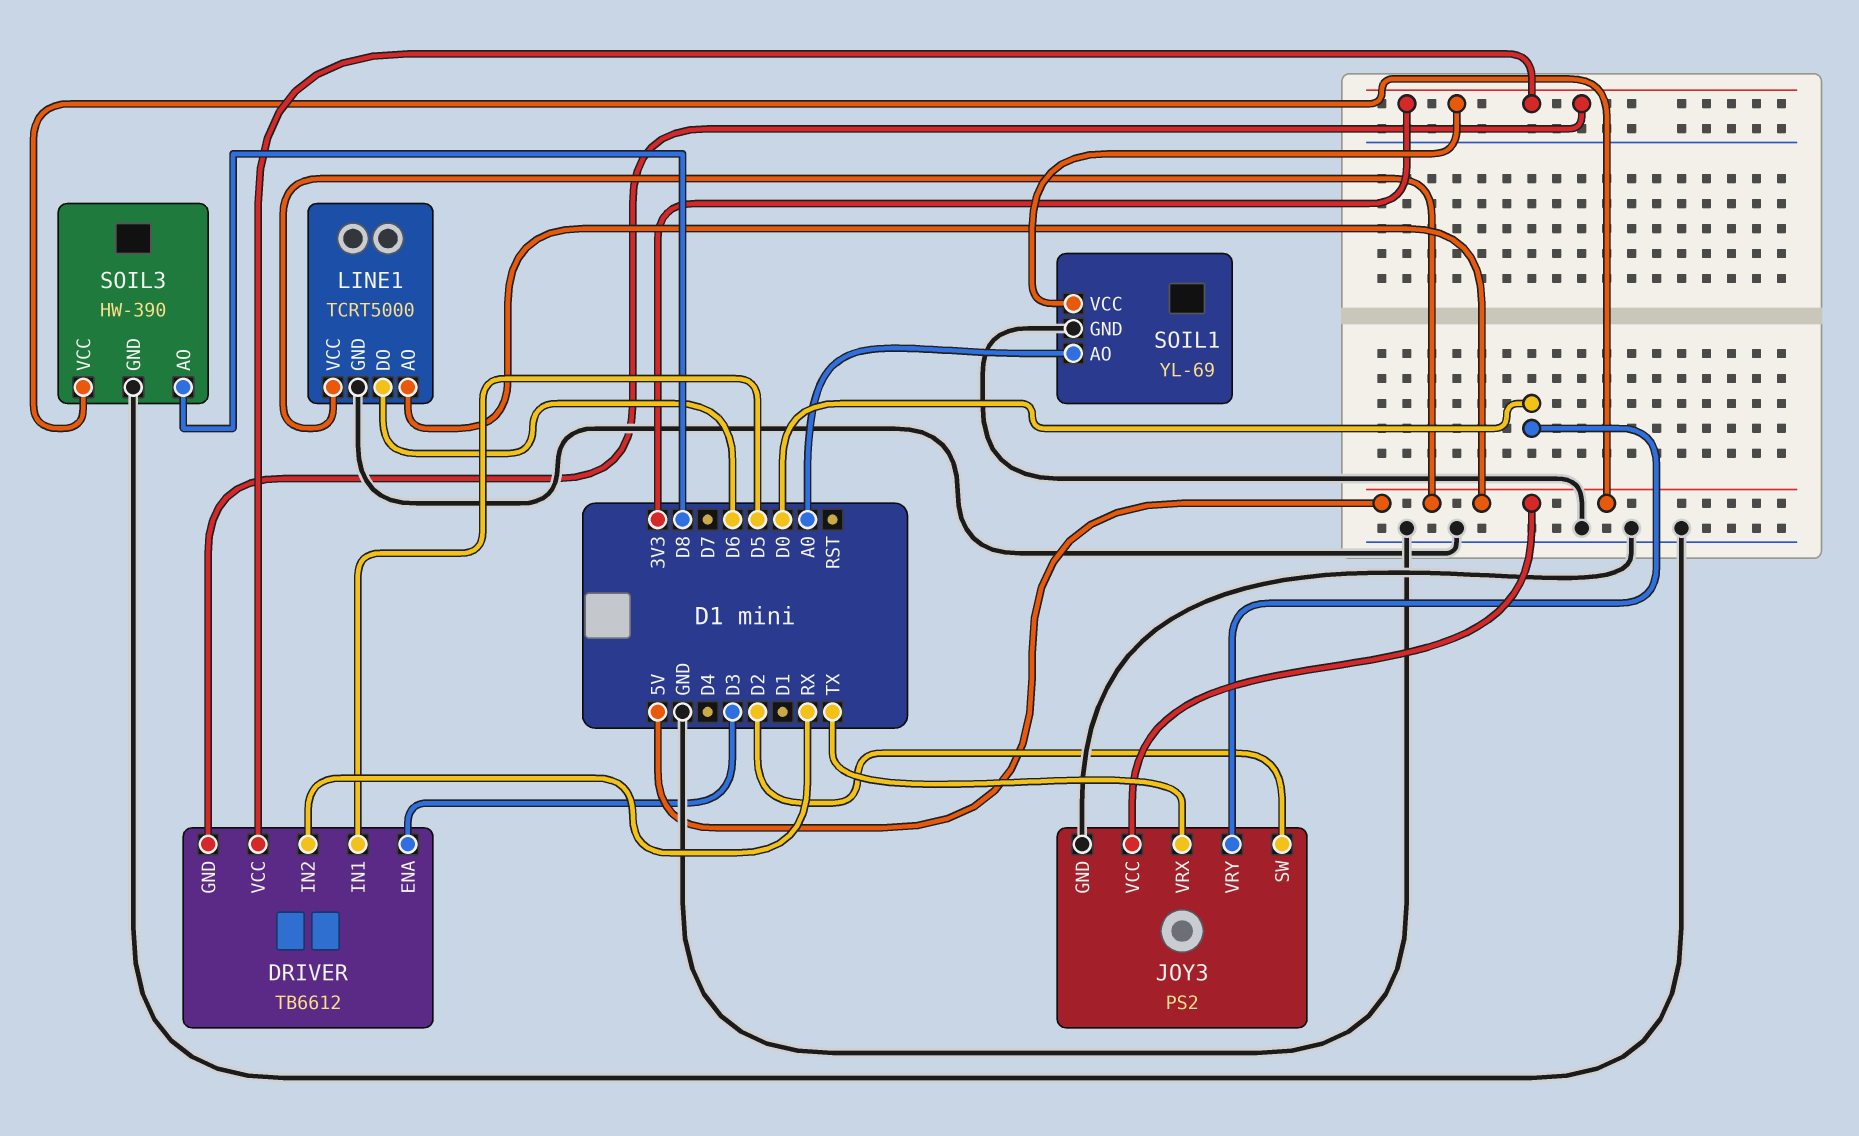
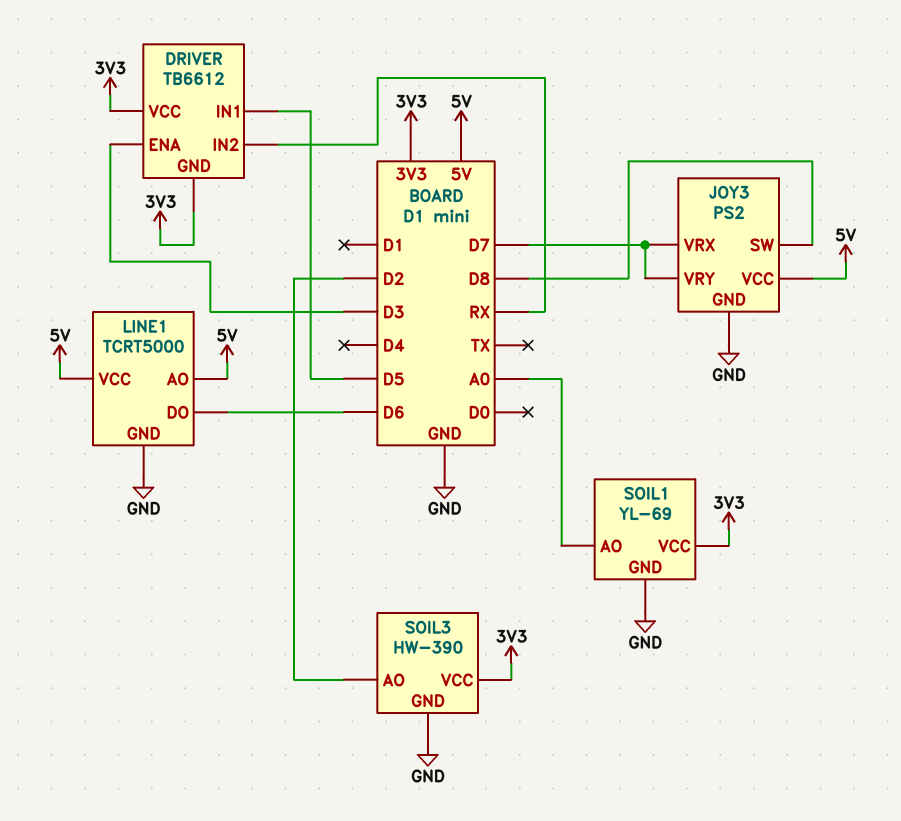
JOY3 pin SW: D2 -> D8
JOY3 pin VRX: TX -> D7
JOY3 pin VRY: D0 -> D7
SOIL3 pin AO: D8 -> D2
SOIL3 pin VCC: 5V -> 3V3

